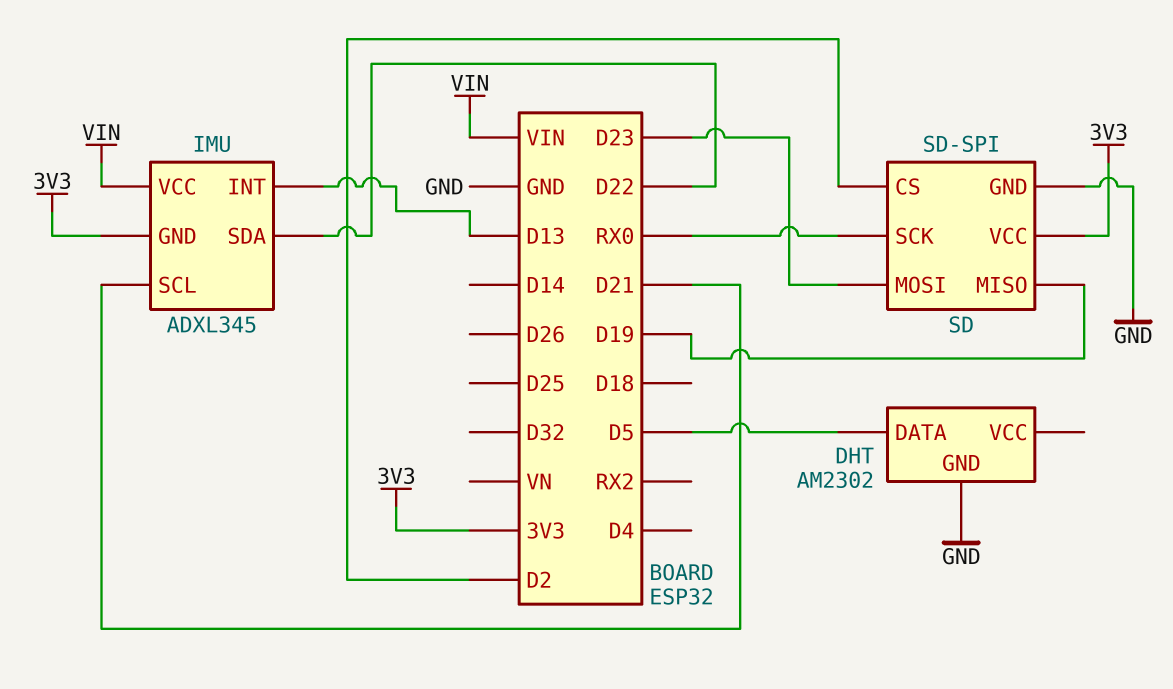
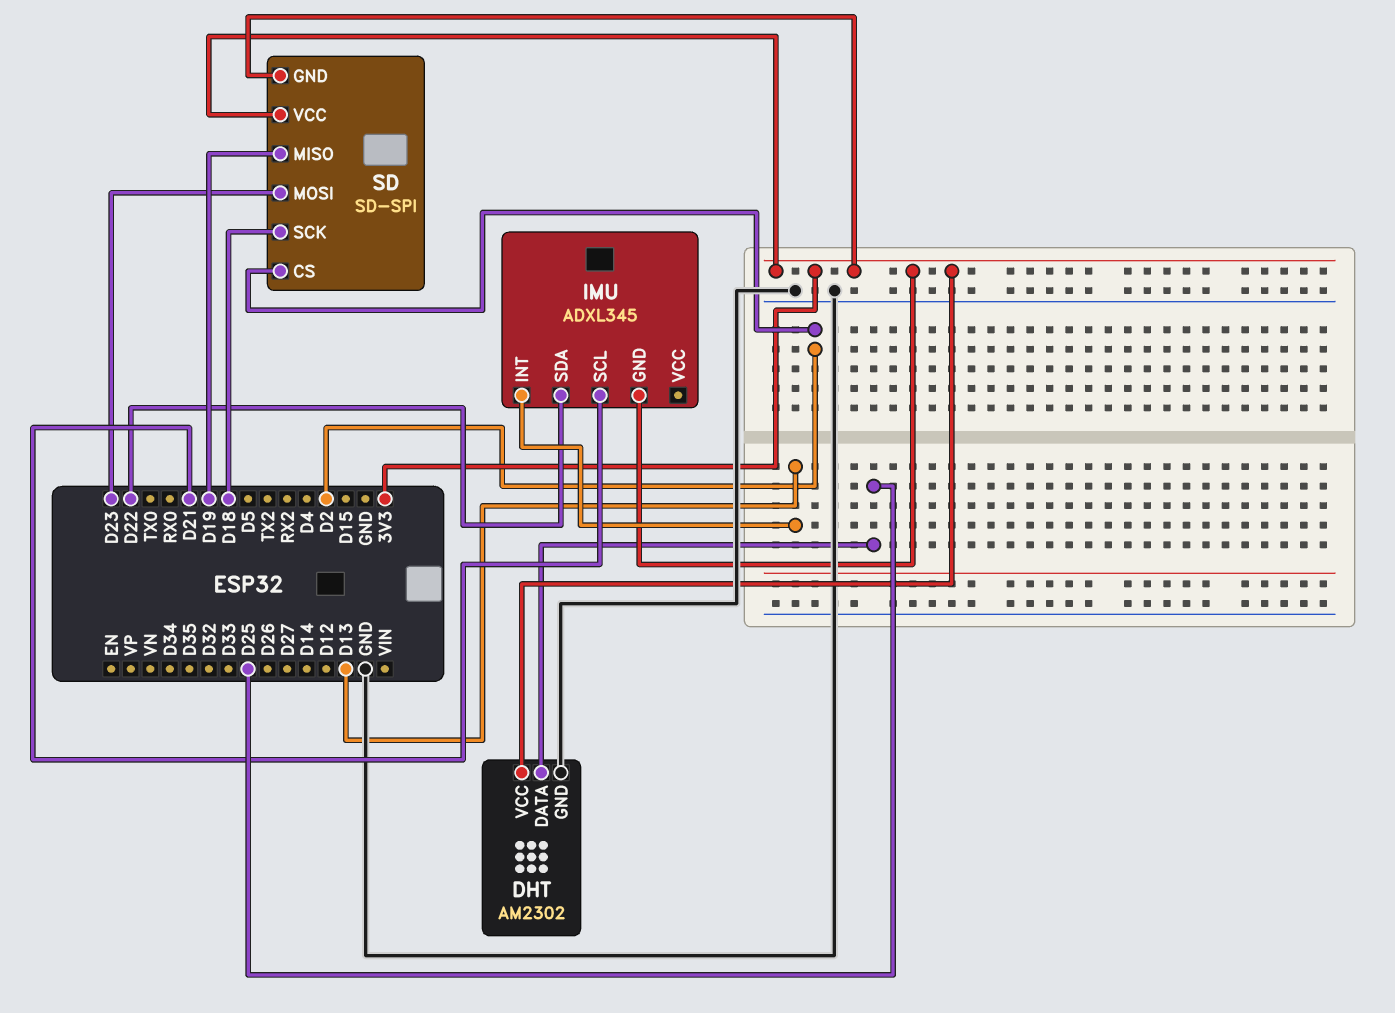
DHT pin DATA: D5 -> D25
DHT pin VCC: none -> 3V3
IMU pin VCC: VIN -> none
SD pin GND: GND -> 3V3
SD pin SCK: RX0 -> D18

